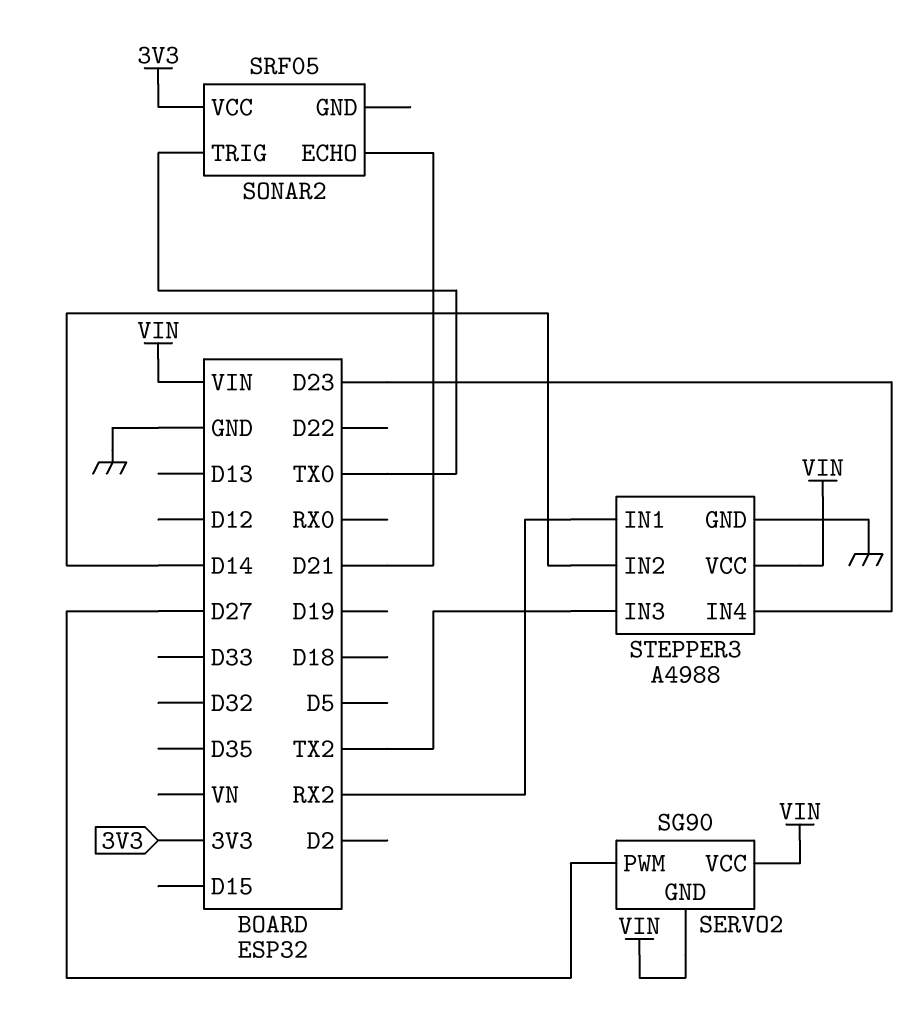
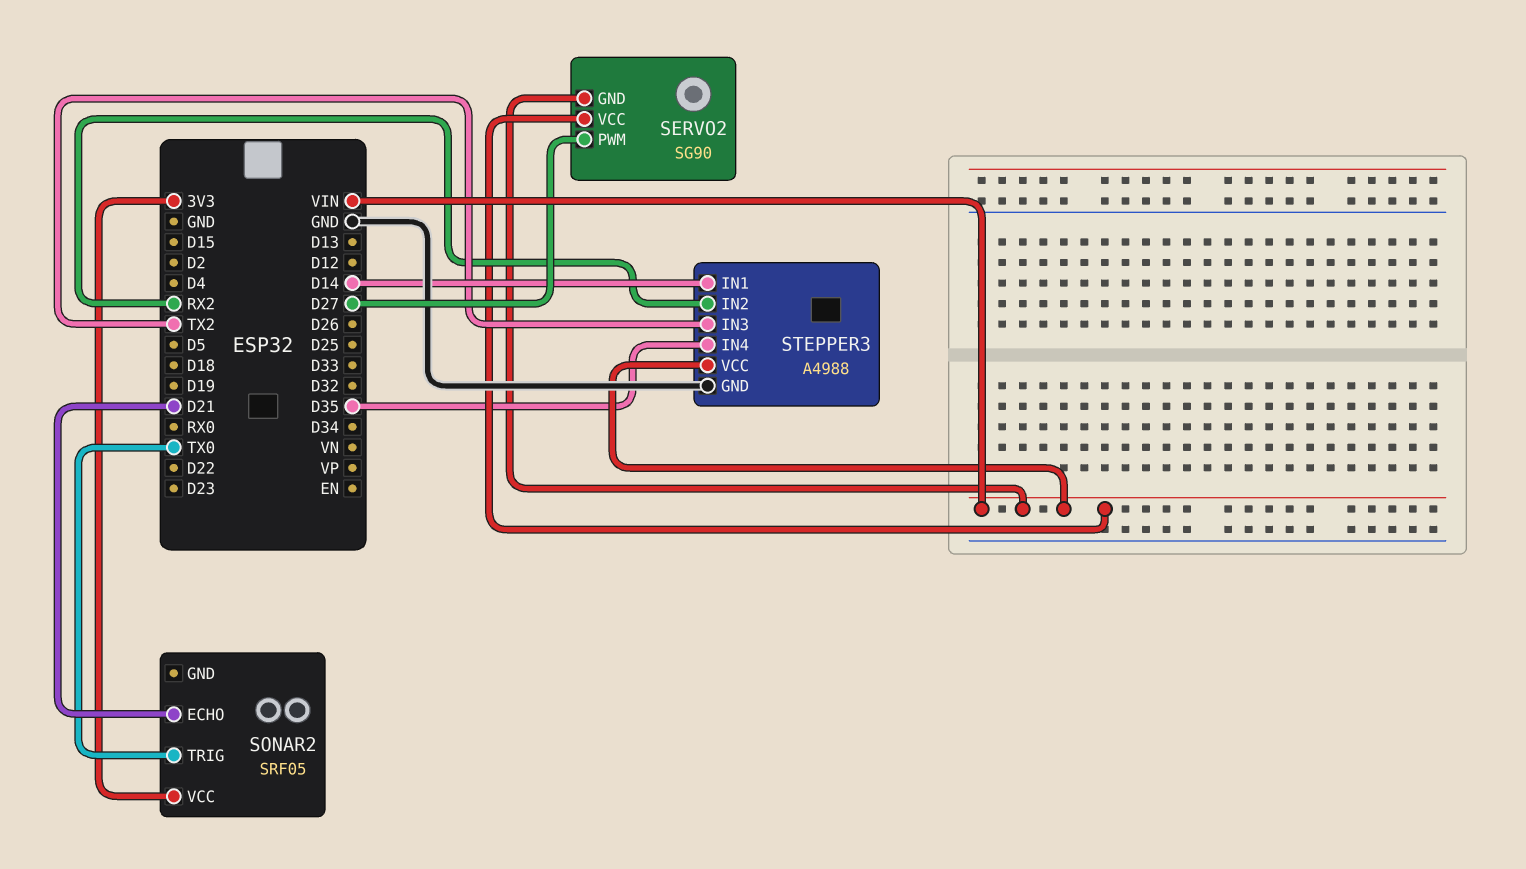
STEPPER3 pin IN1: RX2 -> D14
STEPPER3 pin IN2: D14 -> RX2
STEPPER3 pin IN4: D23 -> D35

